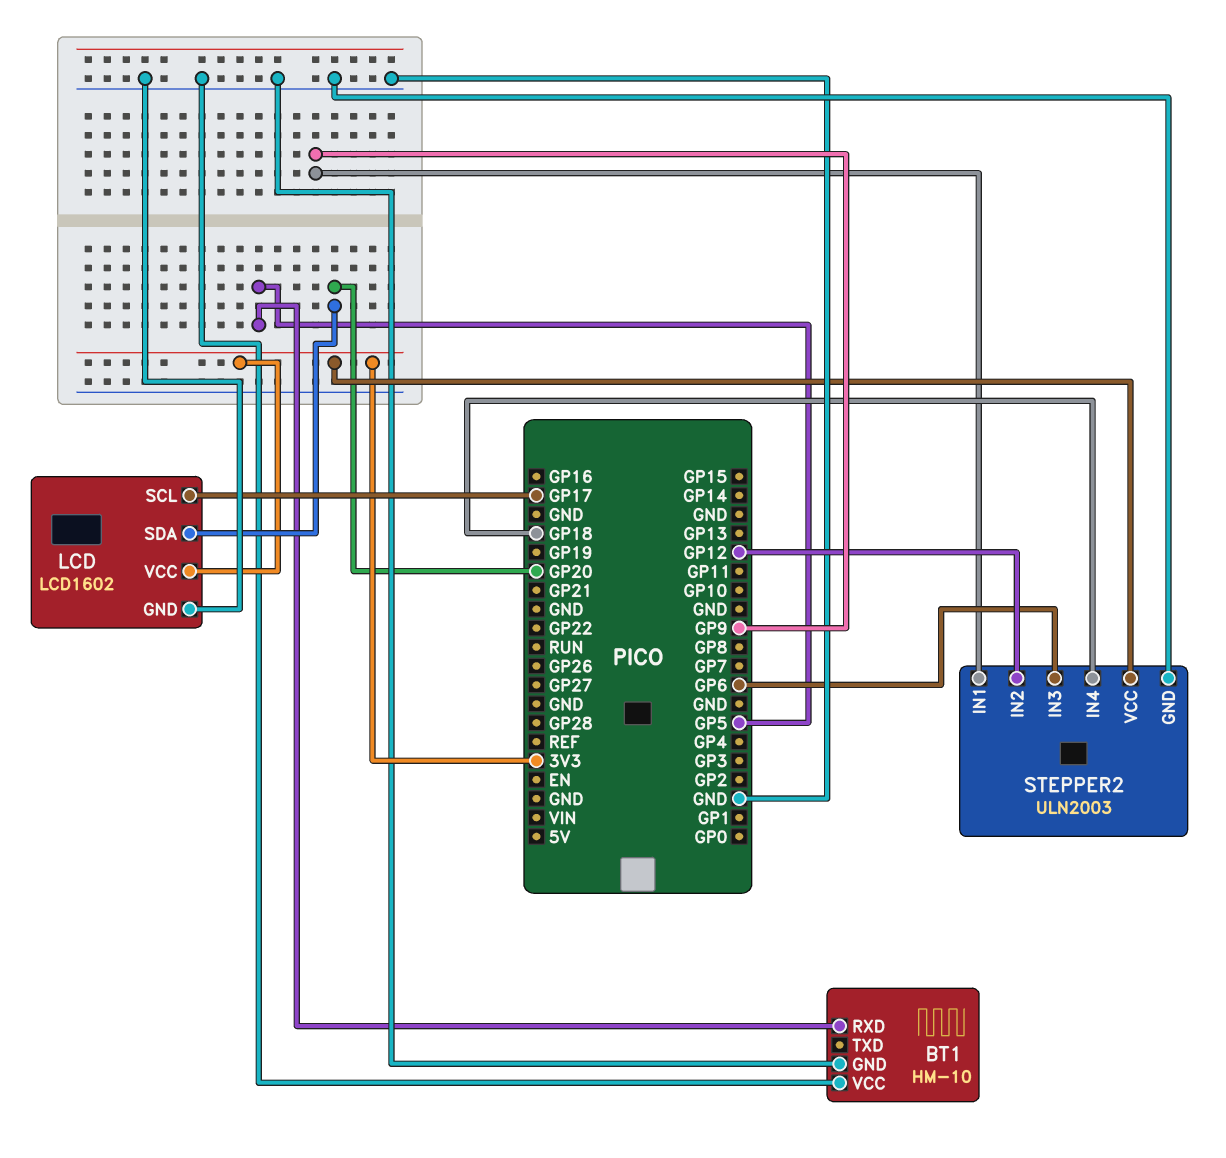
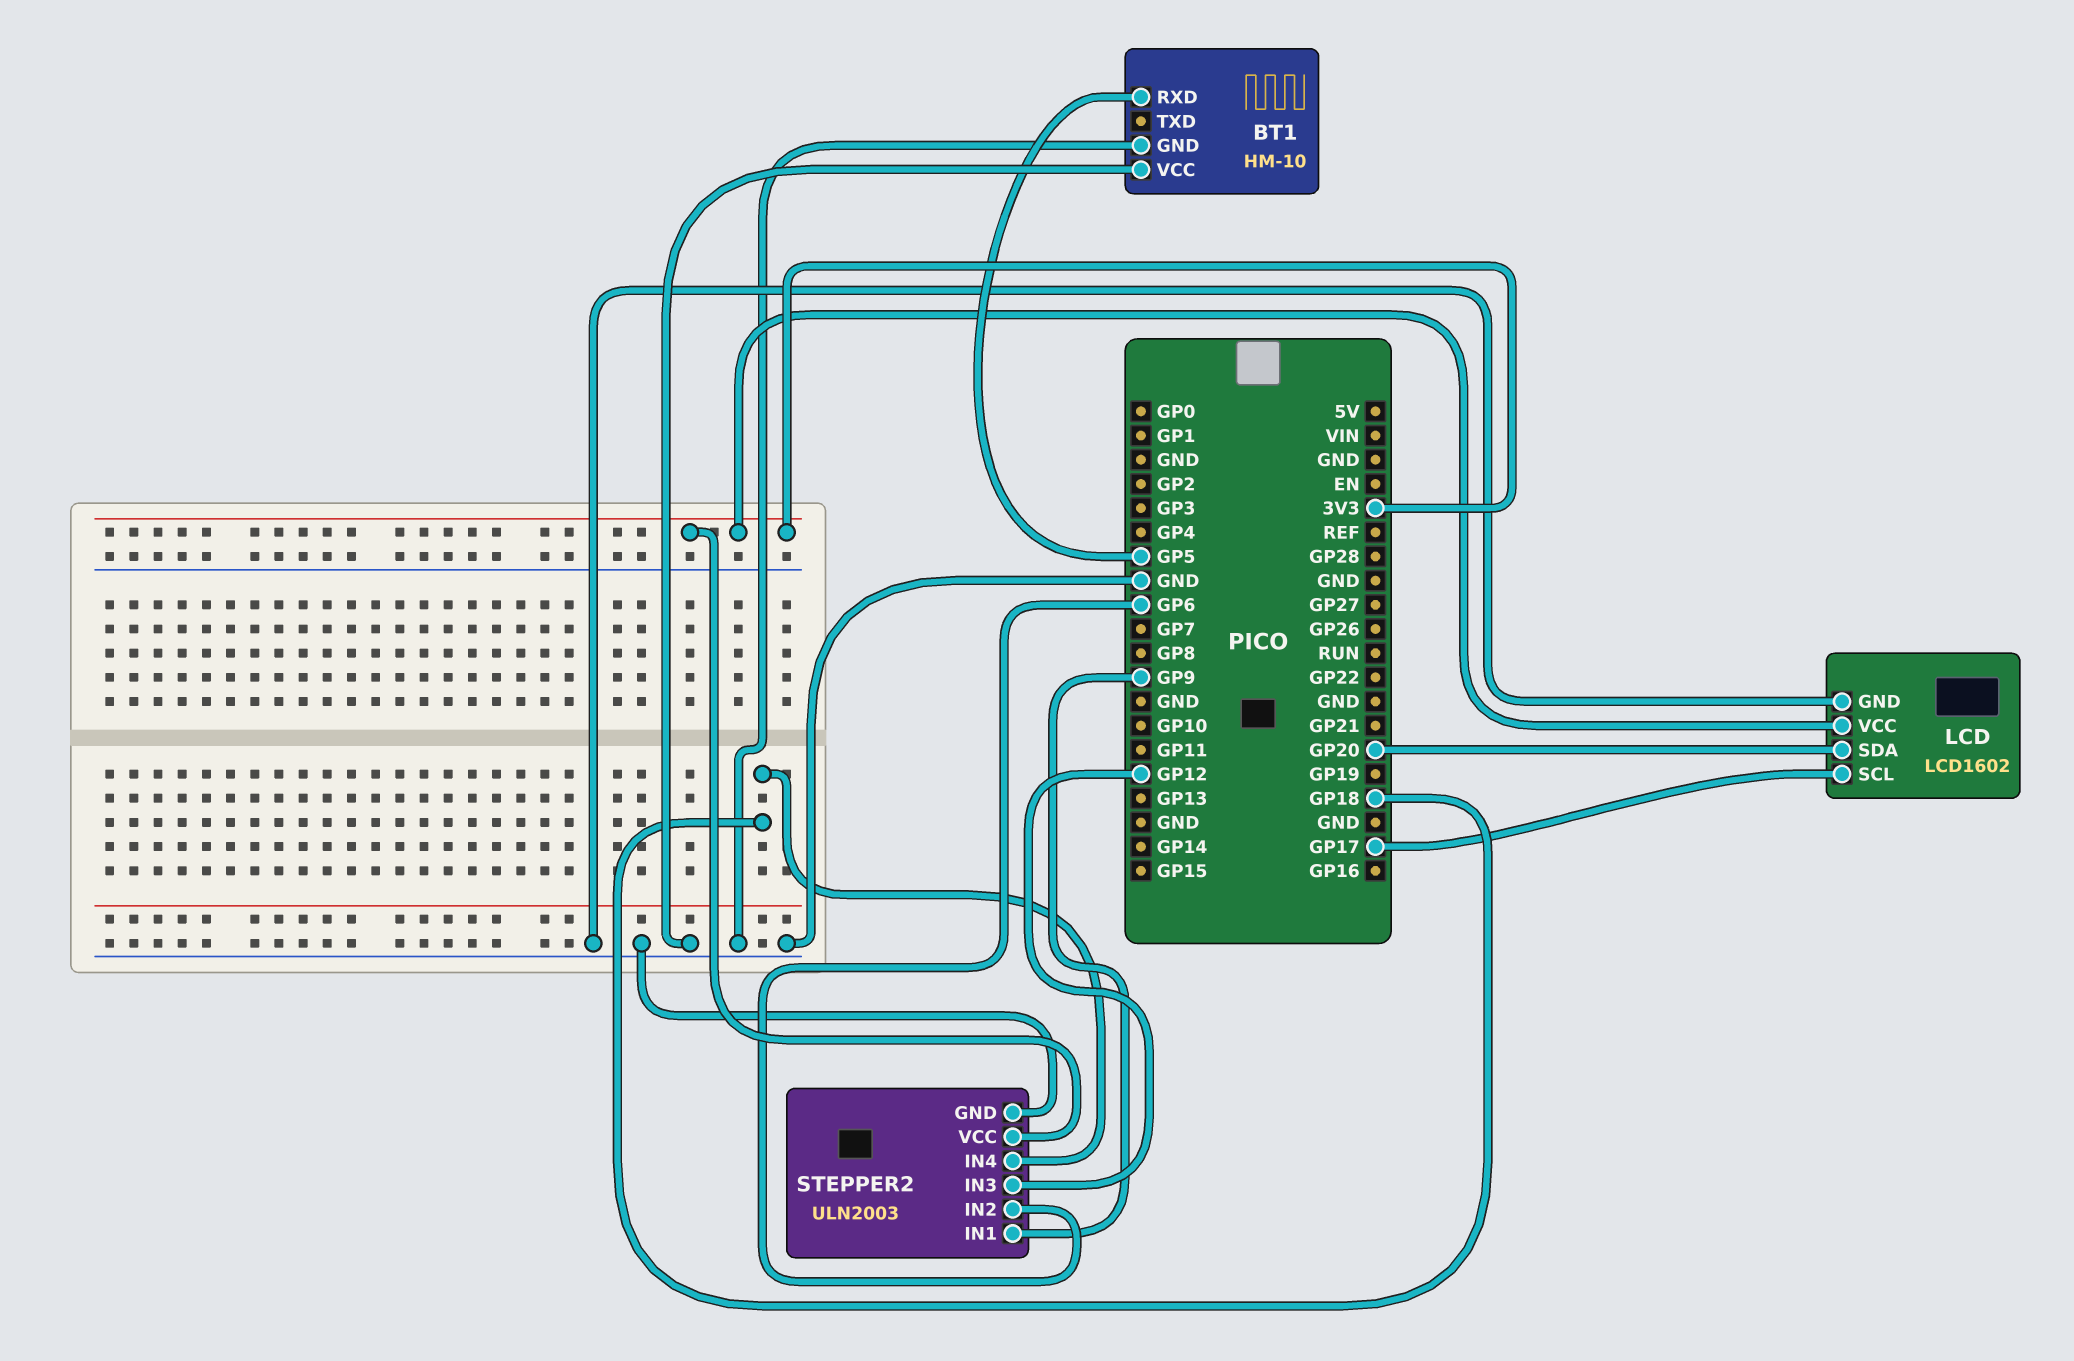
STEPPER2 pin IN2: GP12 -> GP6
STEPPER2 pin IN3: GP6 -> GP12

